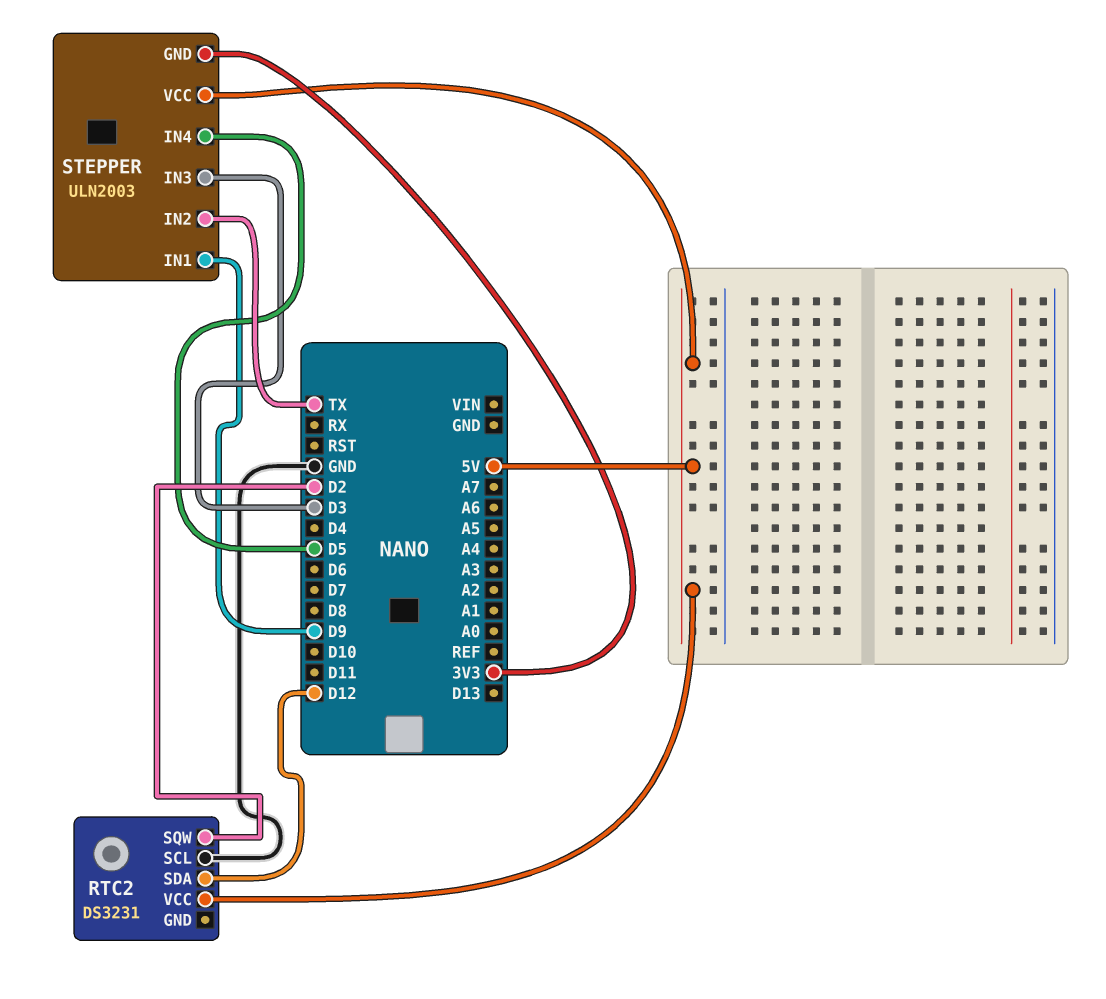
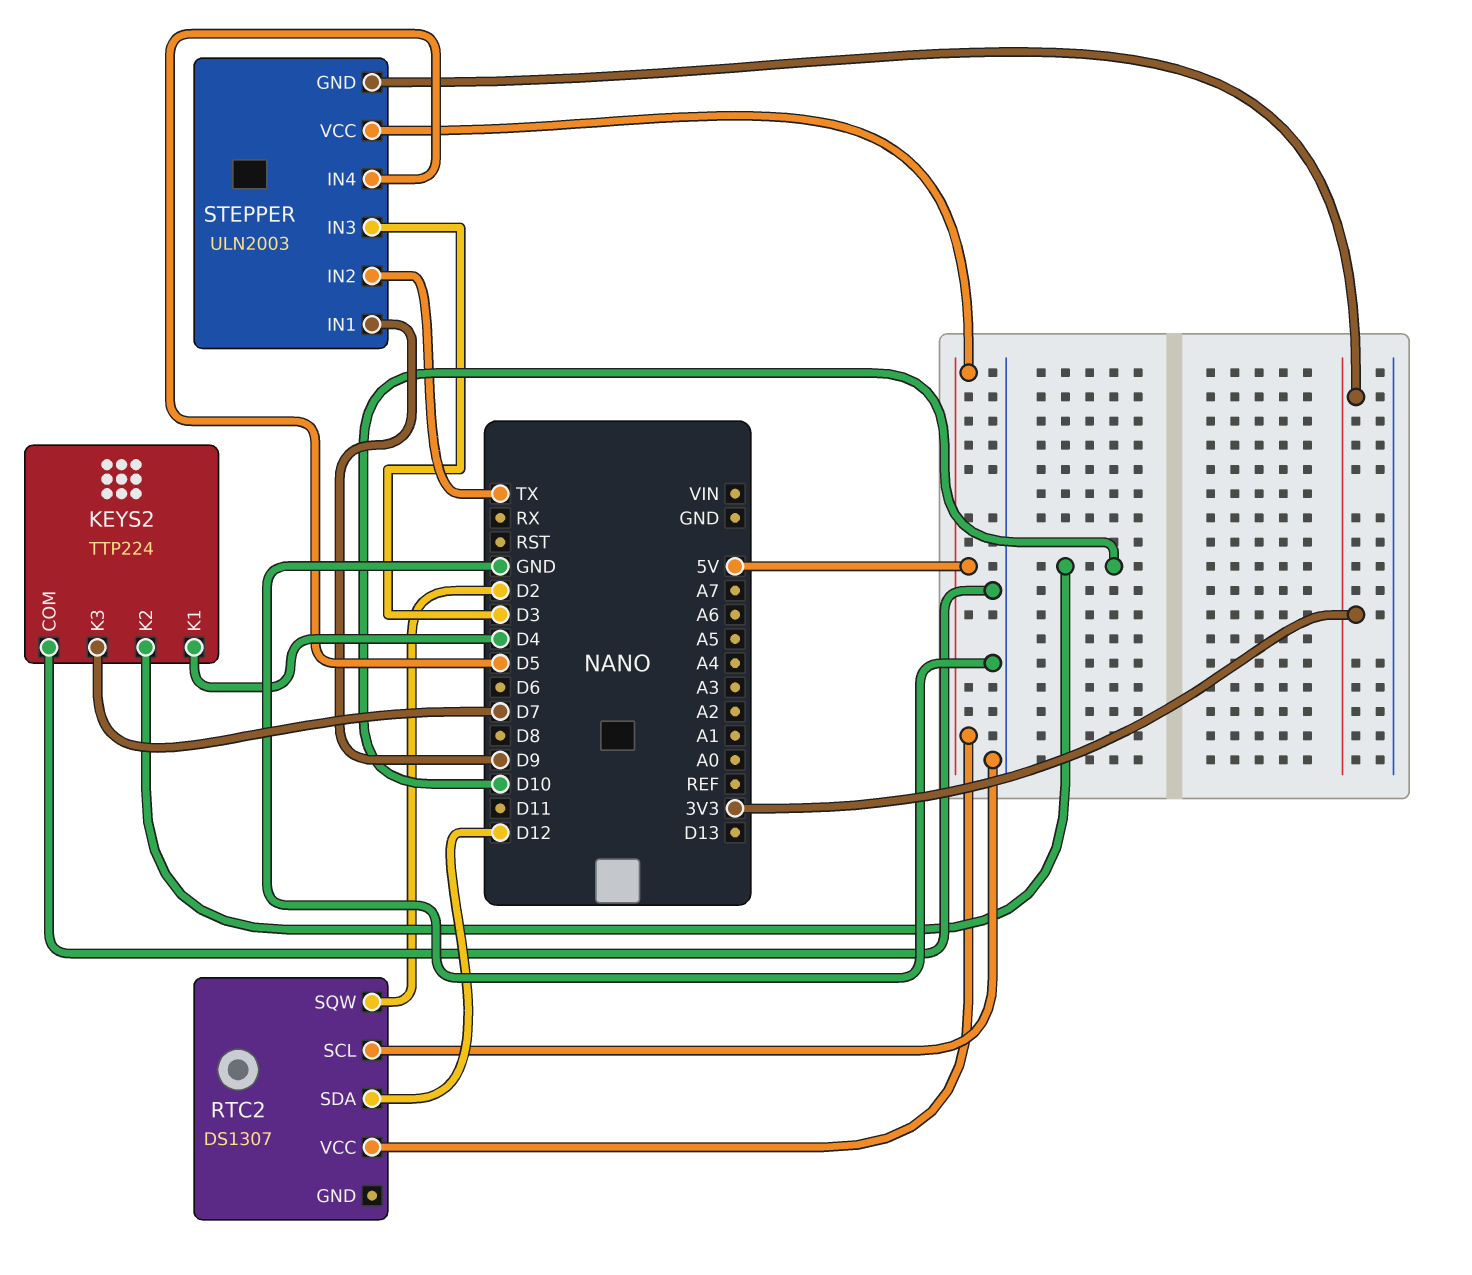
KEYS2: none -> TTP224
KEYS2 pin COM: none -> GND
KEYS2 pin K1: none -> D4
KEYS2 pin K2: none -> D10
KEYS2 pin K3: none -> D7
RTC2: DS3231 -> DS1307

